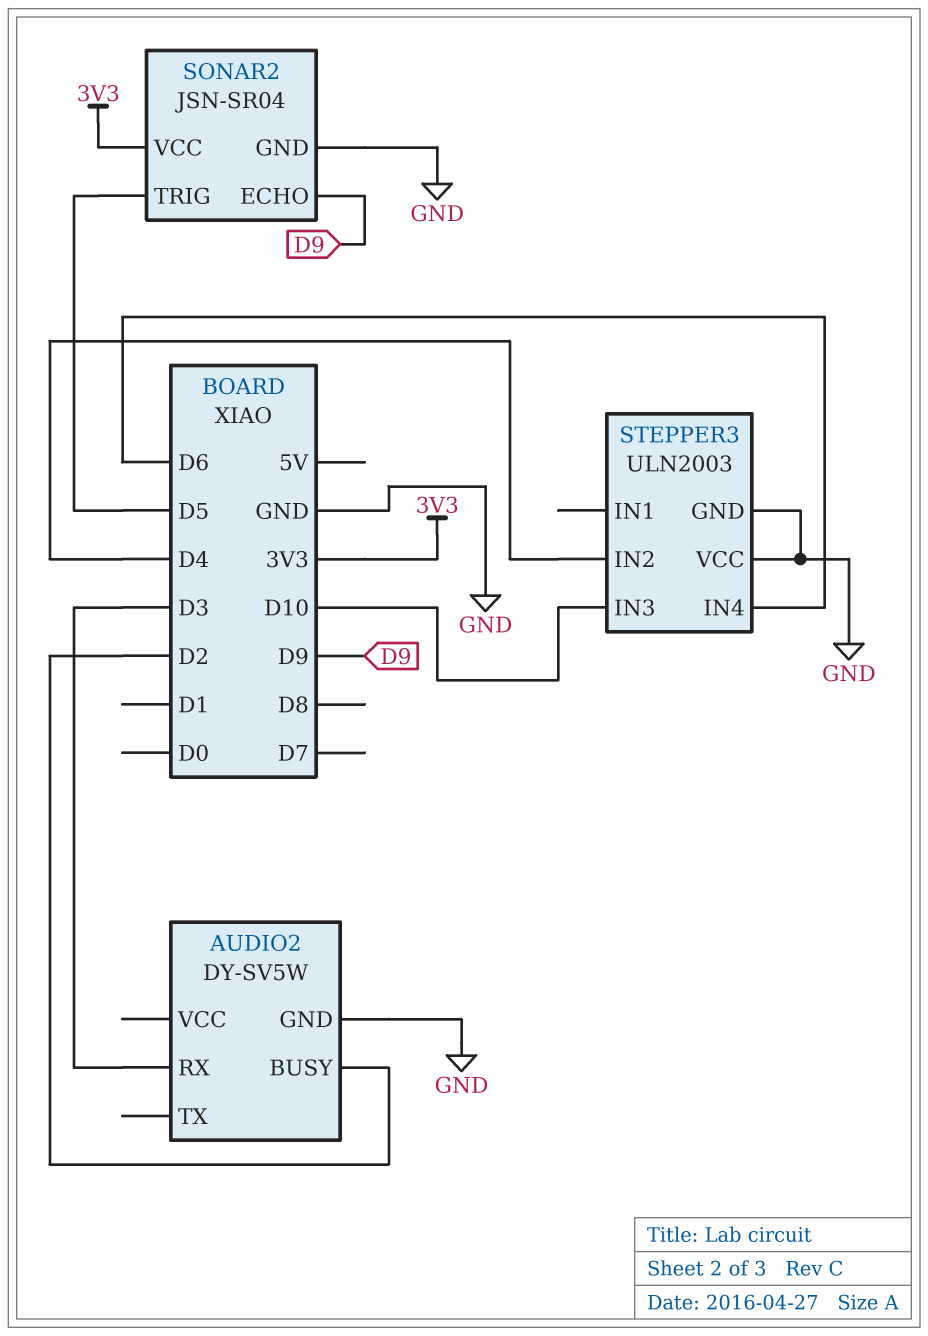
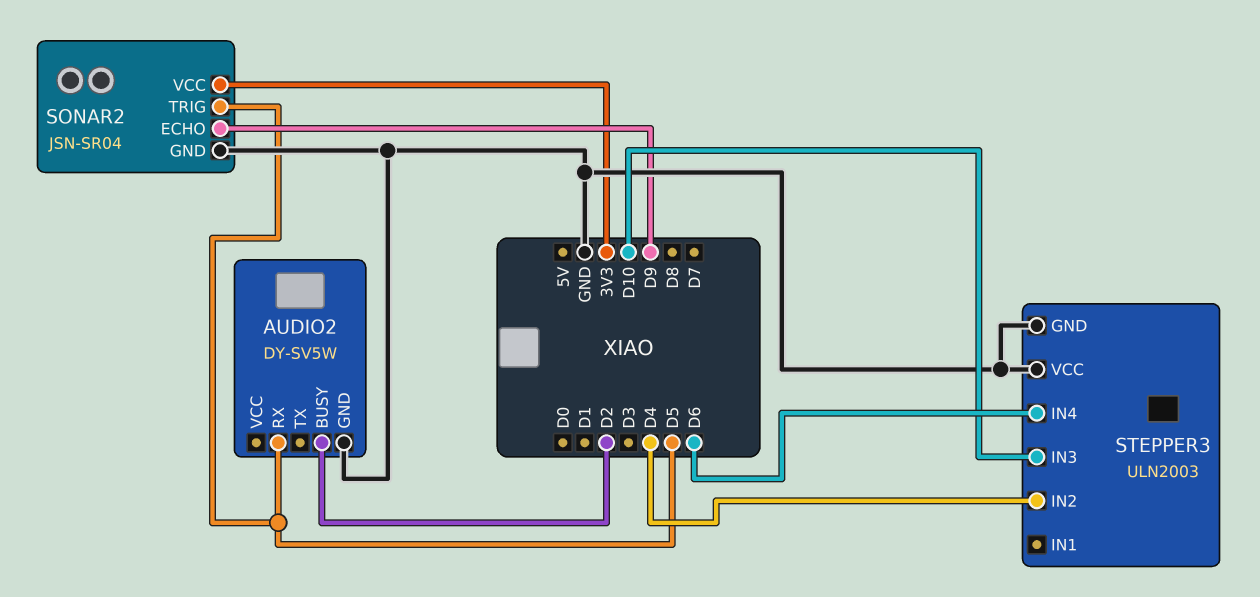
AUDIO2 pin RX: D3 -> D5

